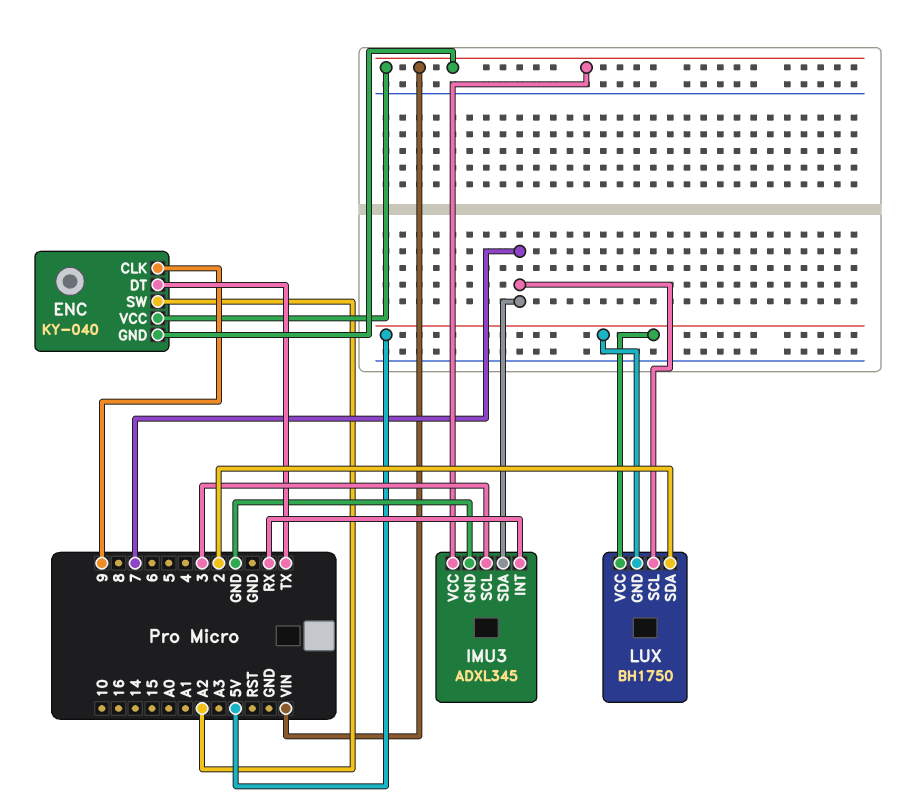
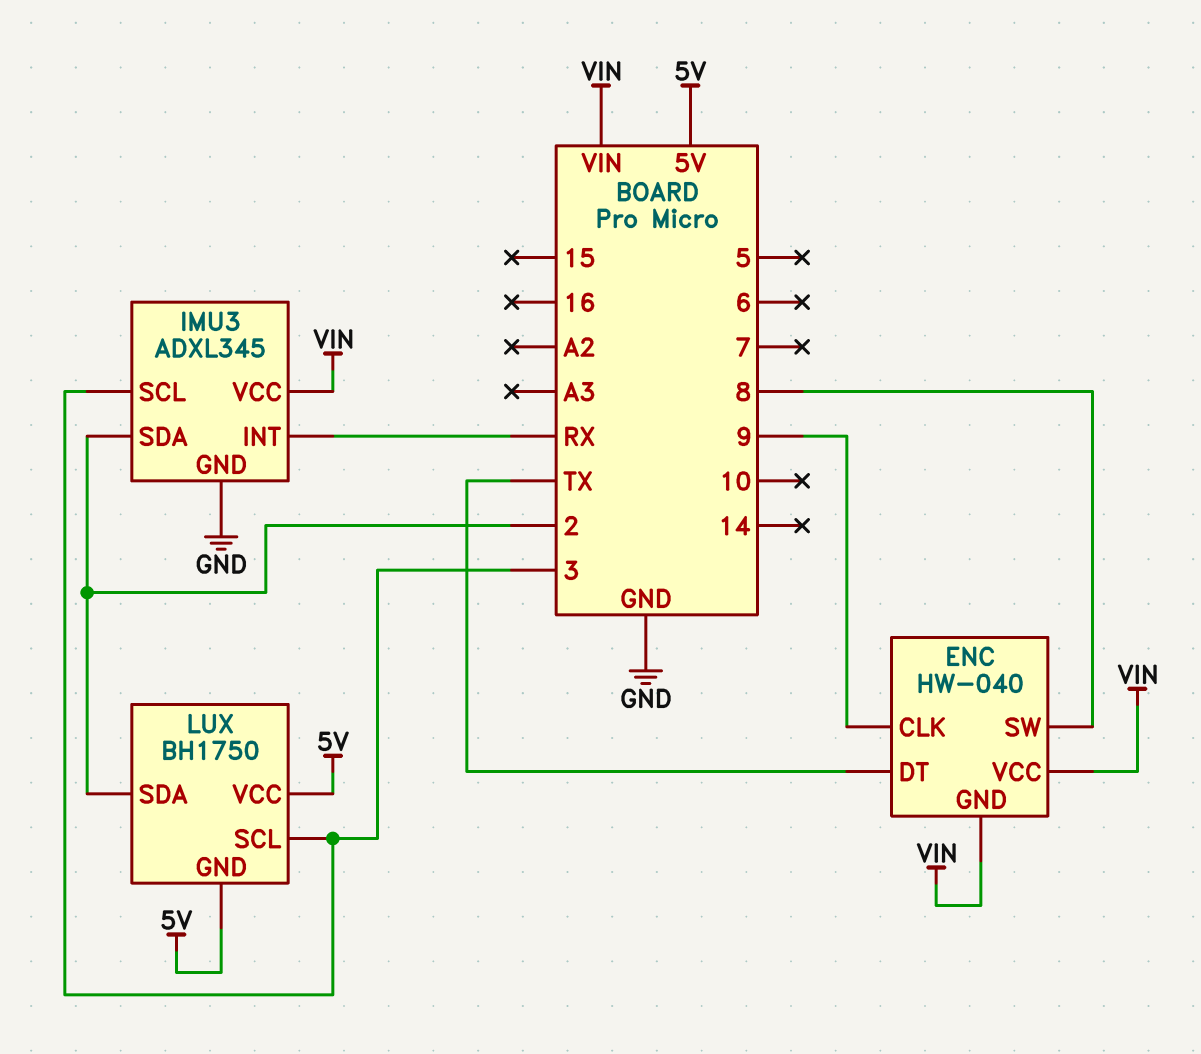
ENC: KY-040 -> HW-040
ENC pin SW: A2 -> 8
IMU3 pin SDA: 7 -> 2
LUX pin SCL: 7 -> 3

